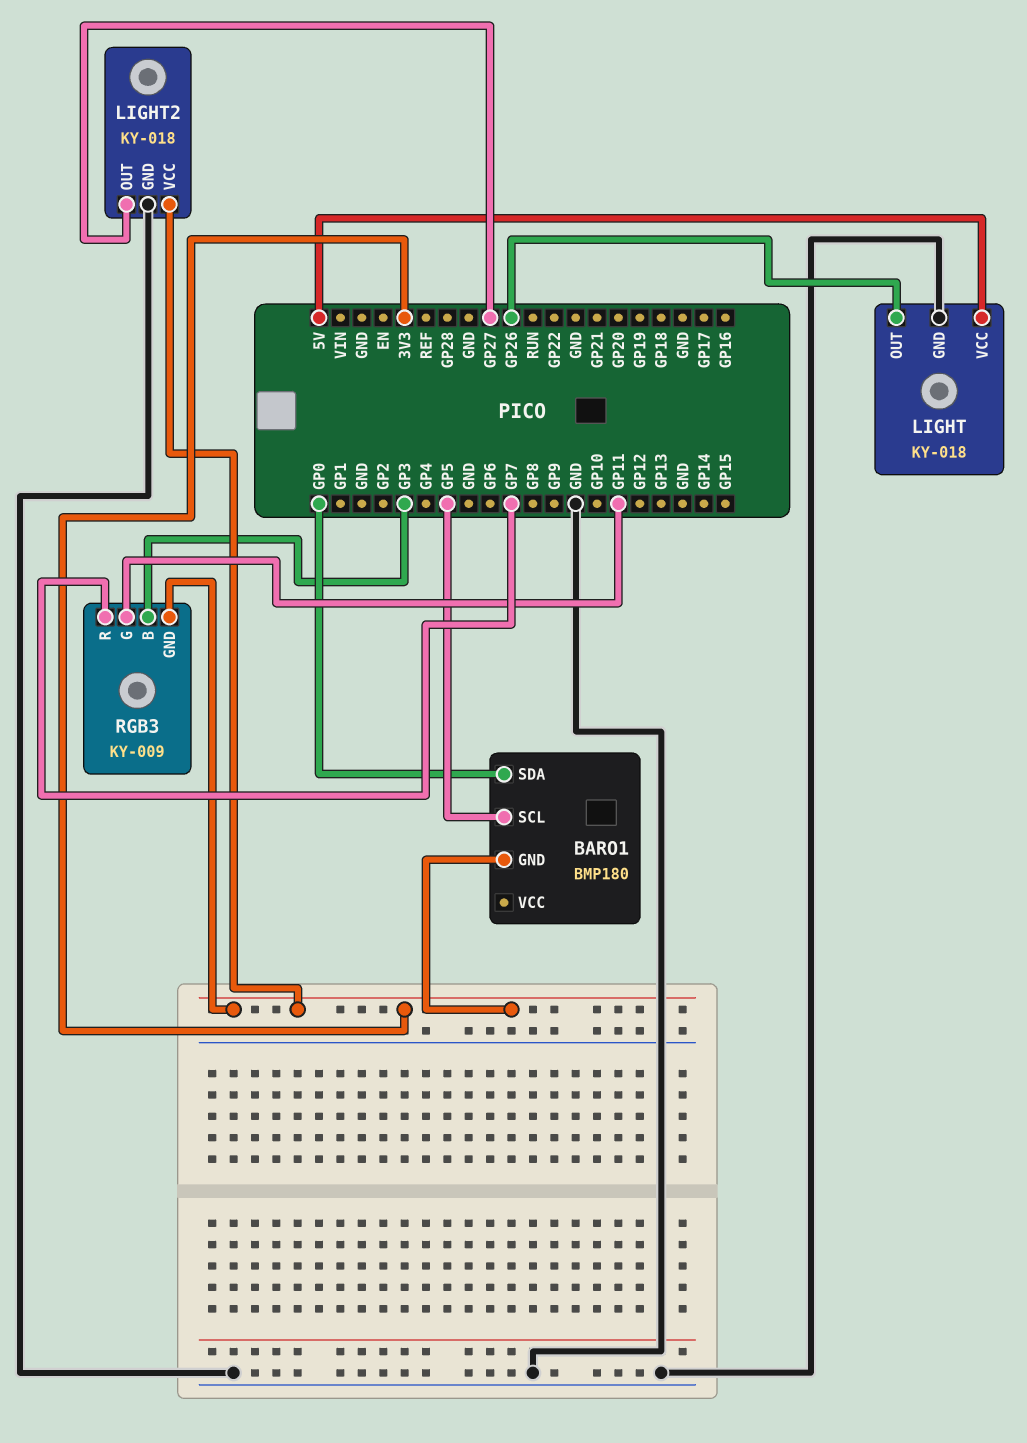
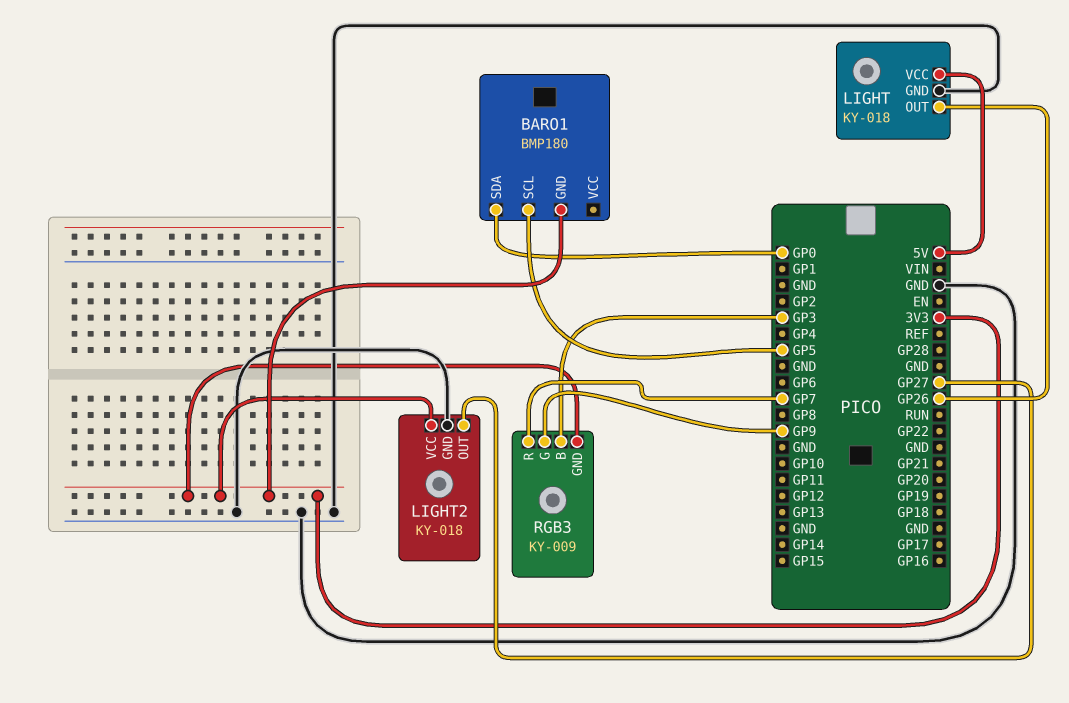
RGB3 pin G: GP11 -> GP9

